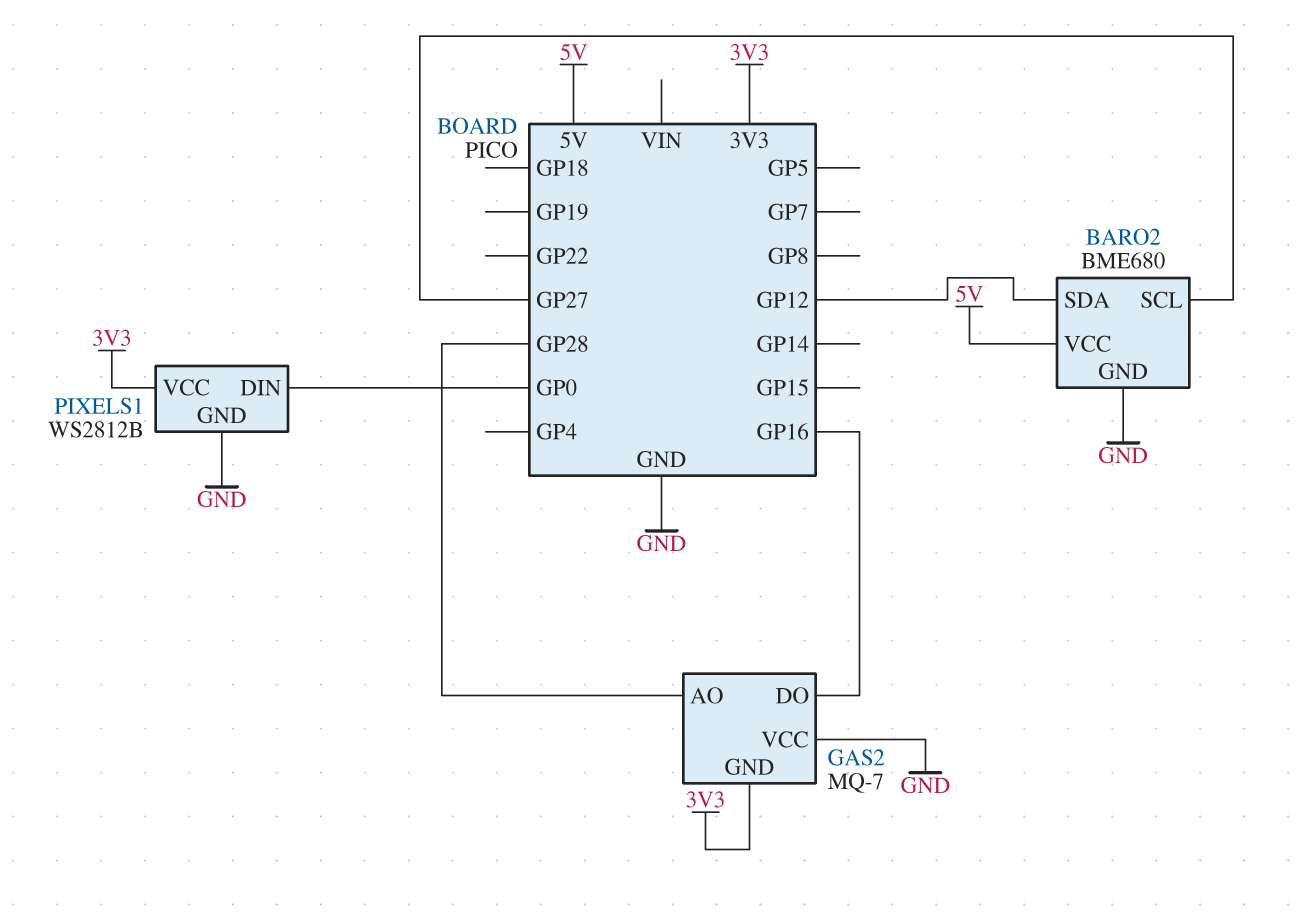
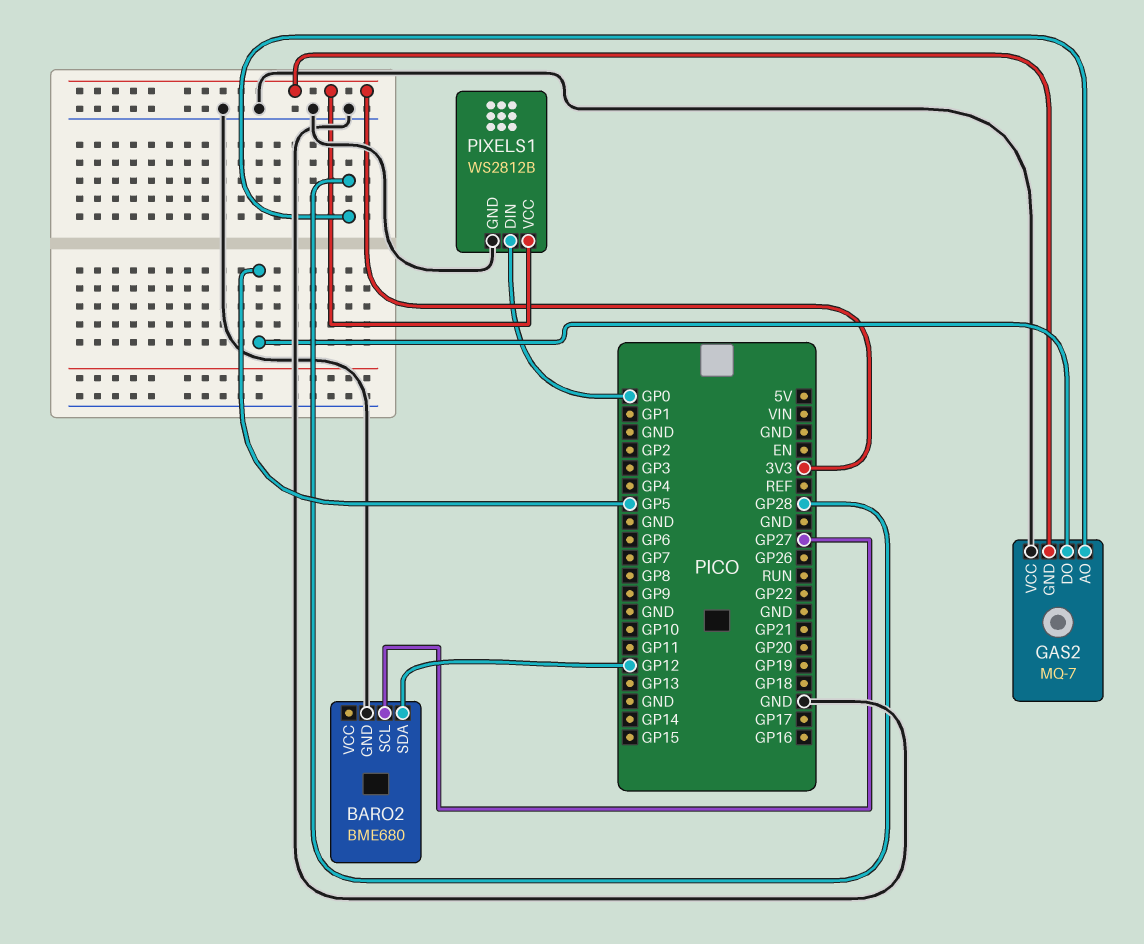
BARO2 pin VCC: 5V -> none
GAS2 pin DO: GP16 -> GP5

